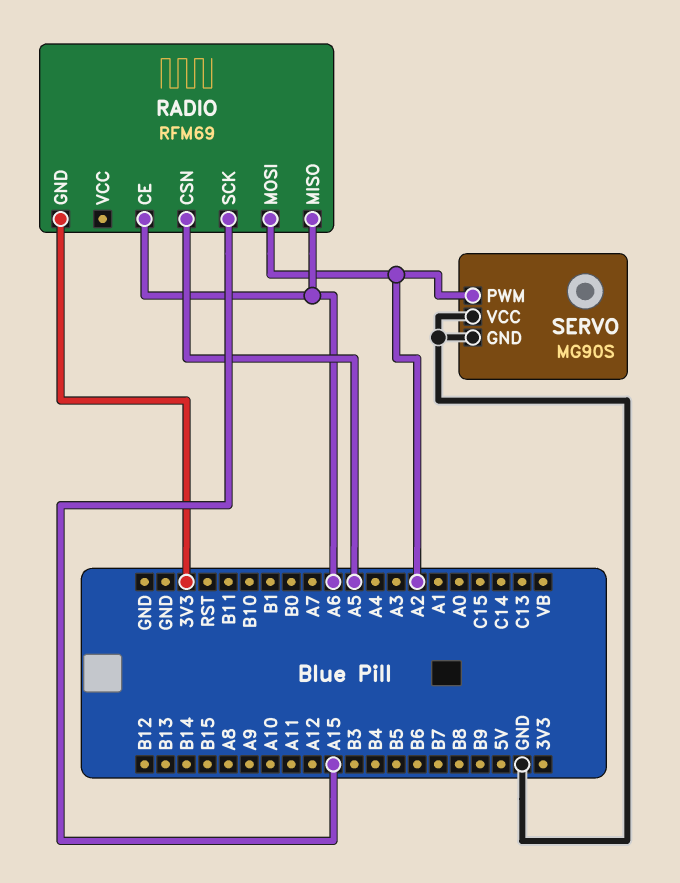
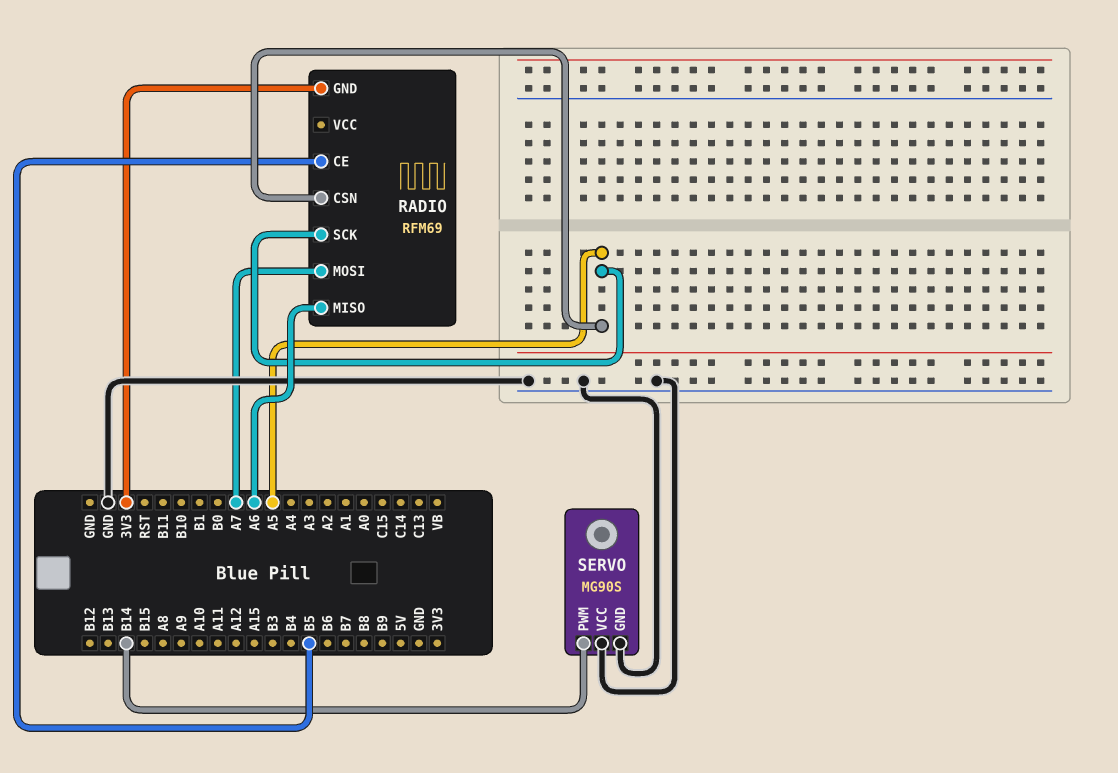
RADIO pin CE: A6 -> B5
RADIO pin MOSI: A2 -> A7
RADIO pin SCK: A15 -> A5
SERVO pin PWM: A2 -> B14

